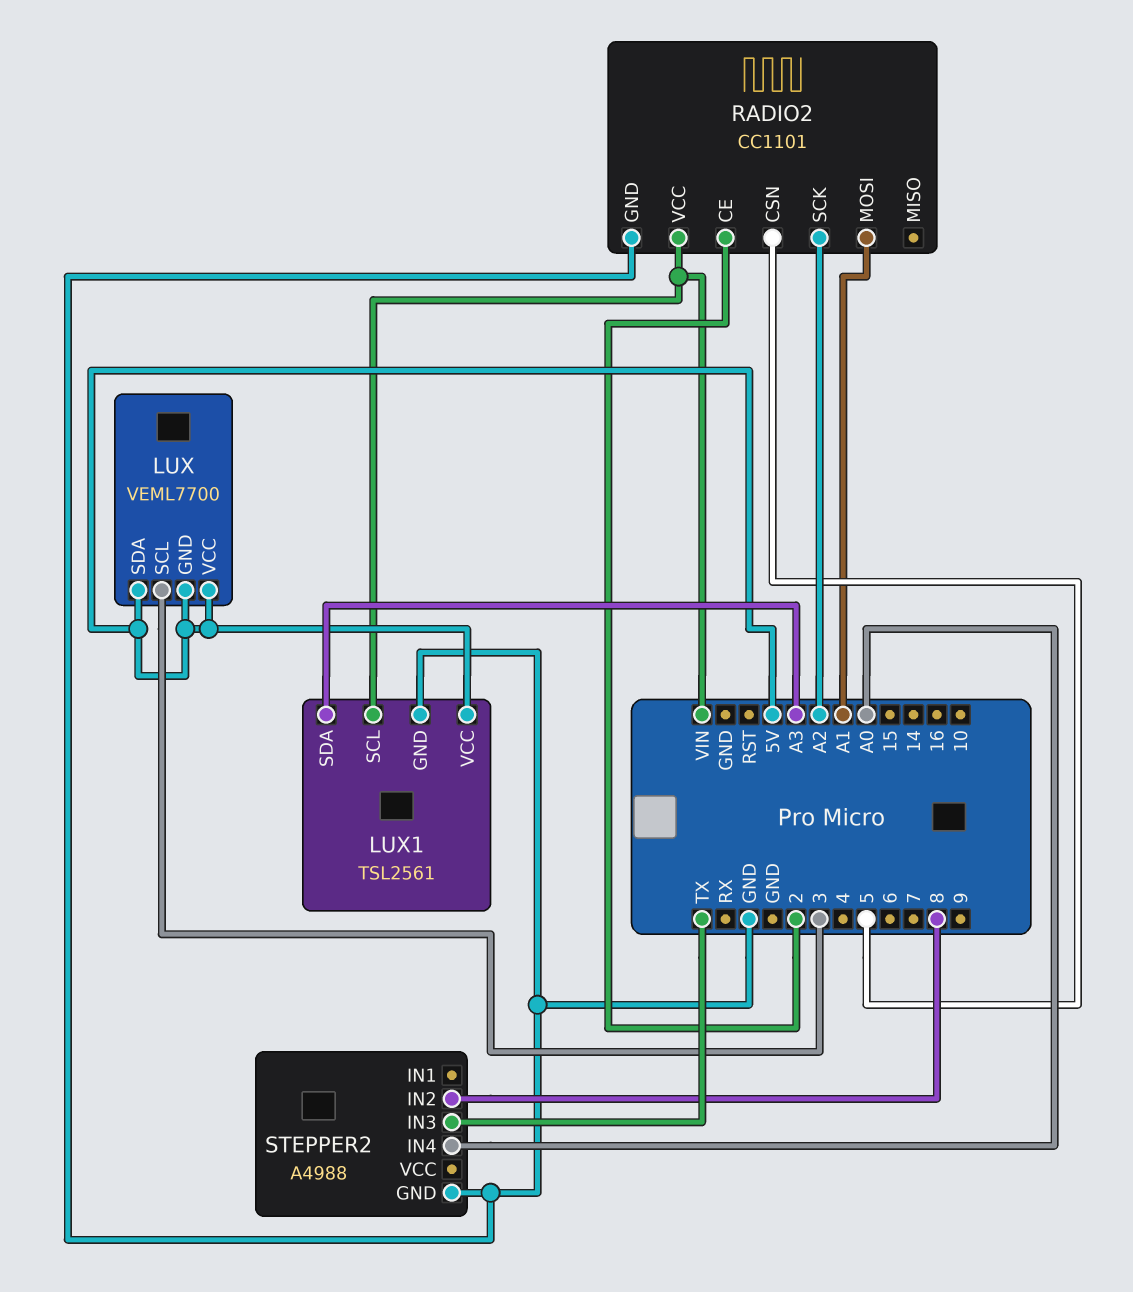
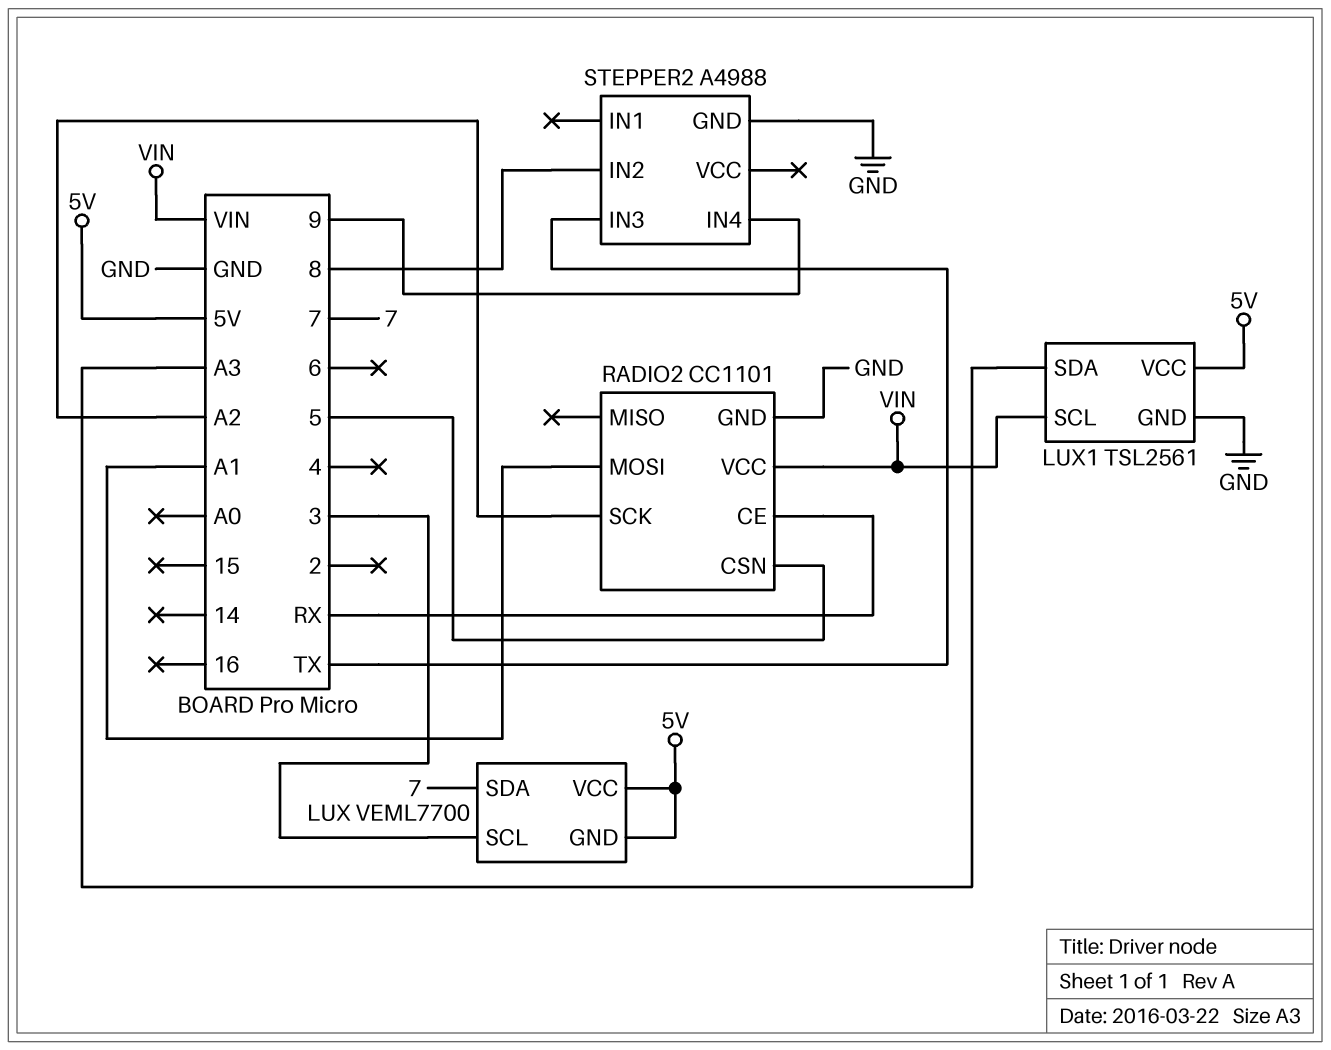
LUX pin SDA: 5V -> 7
RADIO2 pin CE: 2 -> RX
STEPPER2 pin IN4: A0 -> 9

